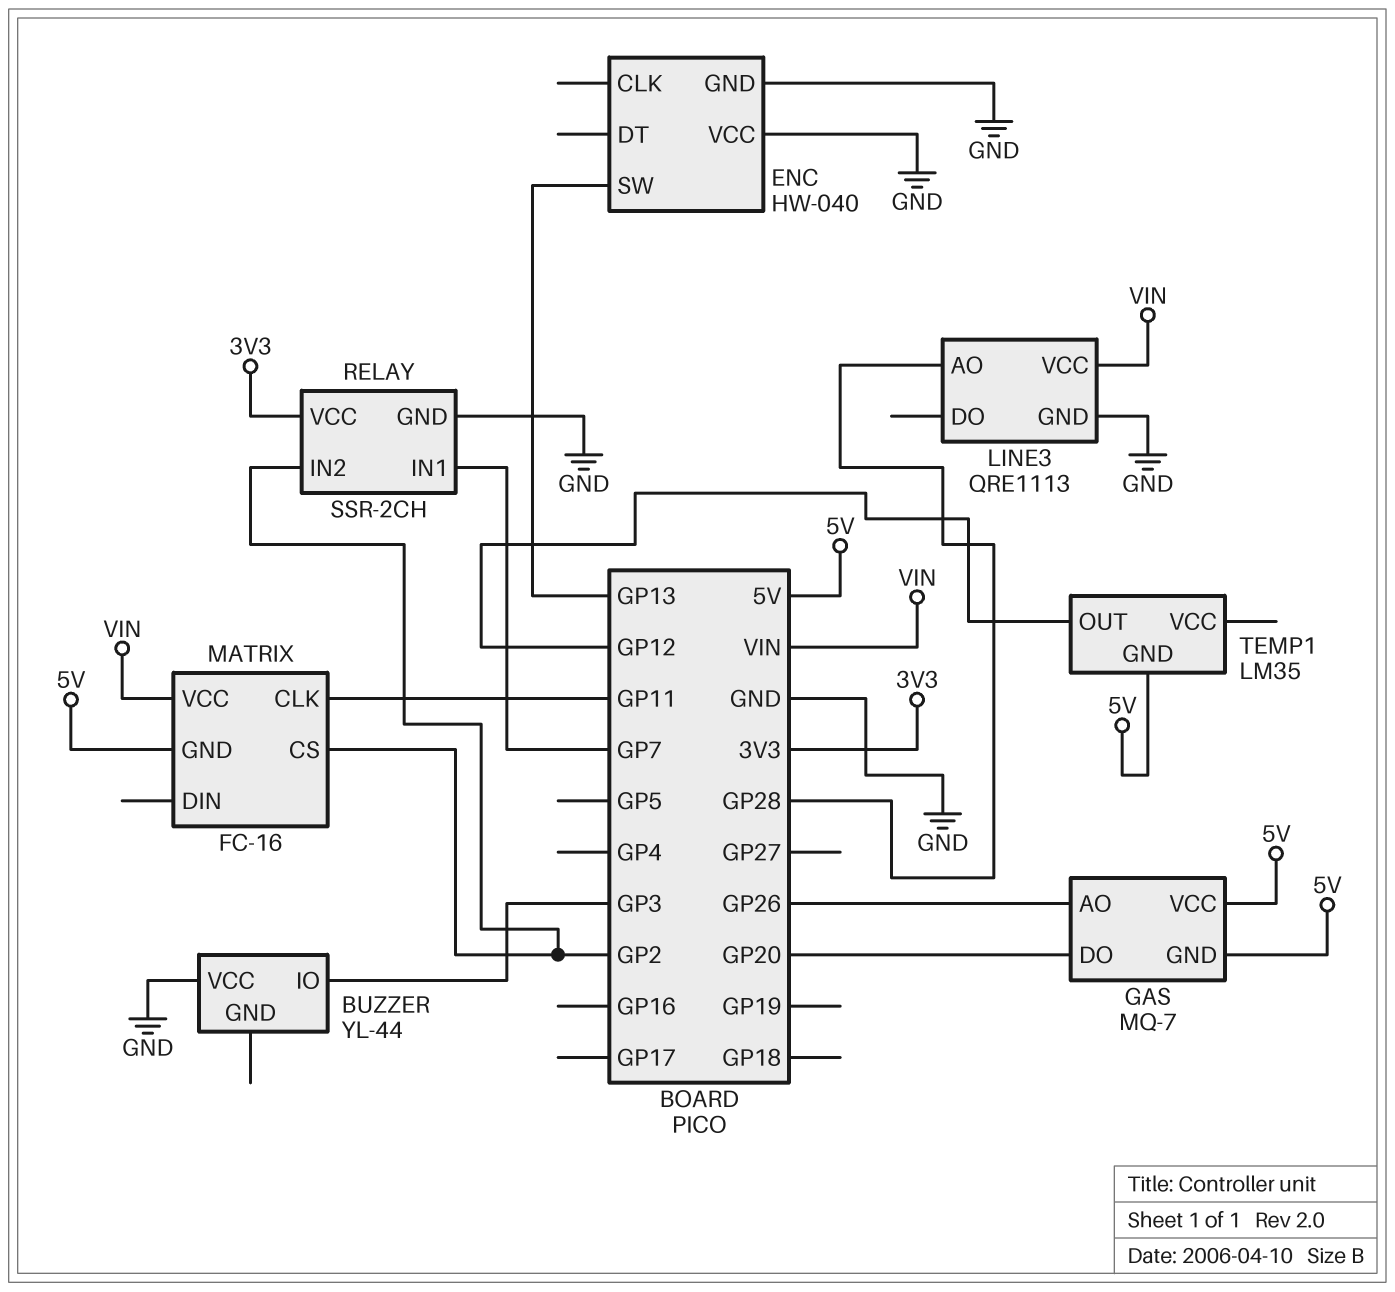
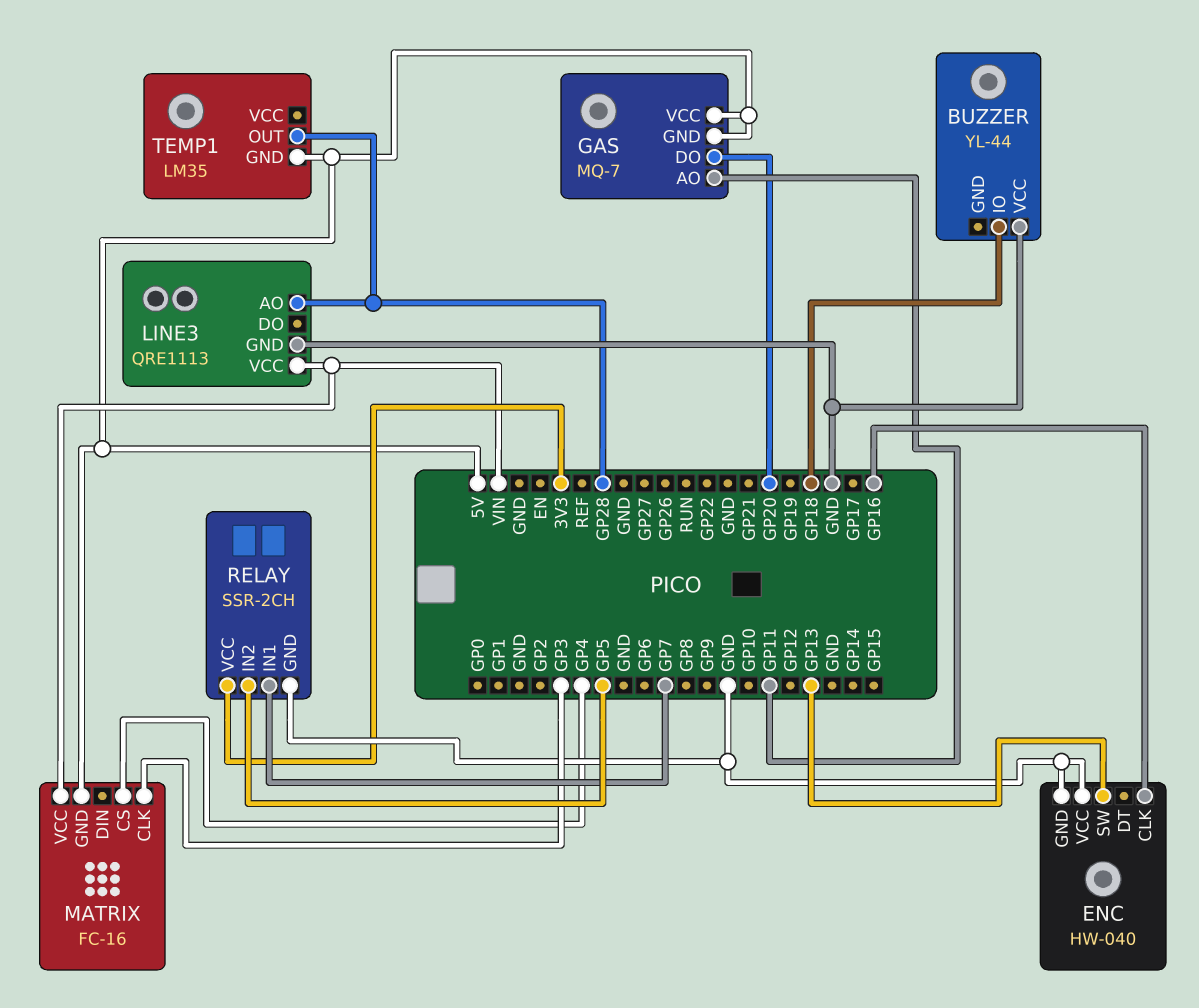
BUZZER pin IO: GP3 -> GP18
ENC pin CLK: none -> GP16
GAS pin AO: GP26 -> GP11
MATRIX pin CLK: GP11 -> GP3
MATRIX pin CS: GP2 -> GP4
RELAY pin IN2: GP2 -> GP5
TEMP1 pin OUT: GP12 -> GP28

